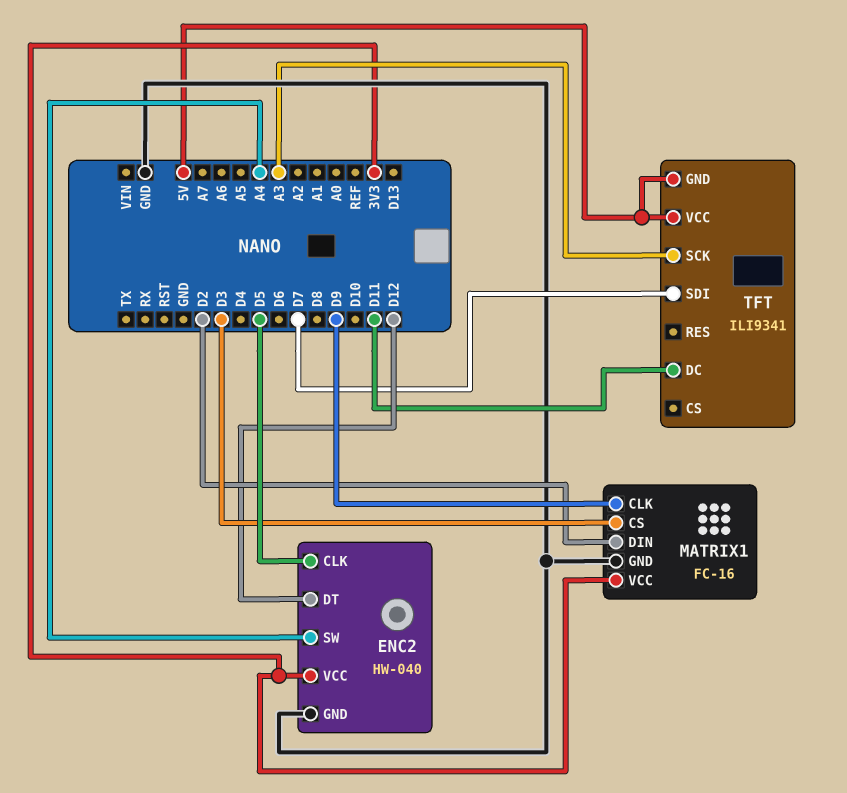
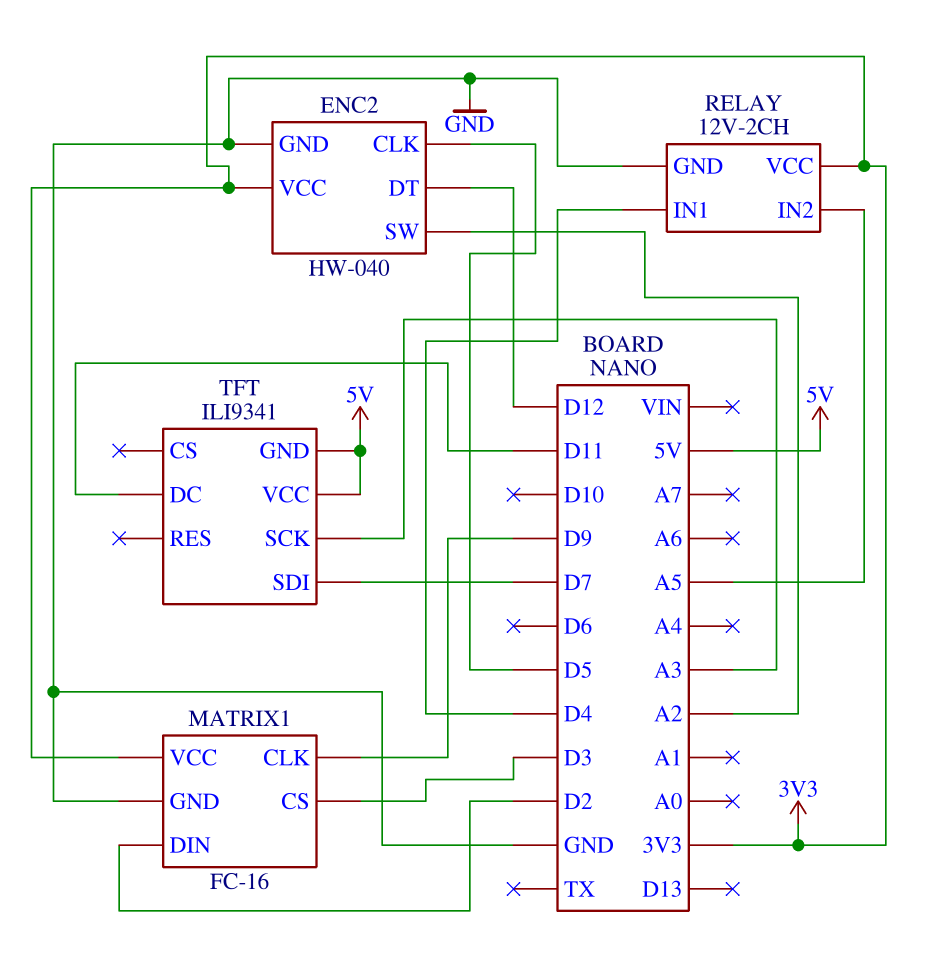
ENC2 pin SW: A4 -> A2
RELAY: none -> 12V-2CH
RELAY pin GND: none -> GND
RELAY pin IN1: none -> D4
RELAY pin IN2: none -> A5
RELAY pin VCC: none -> 3V3

